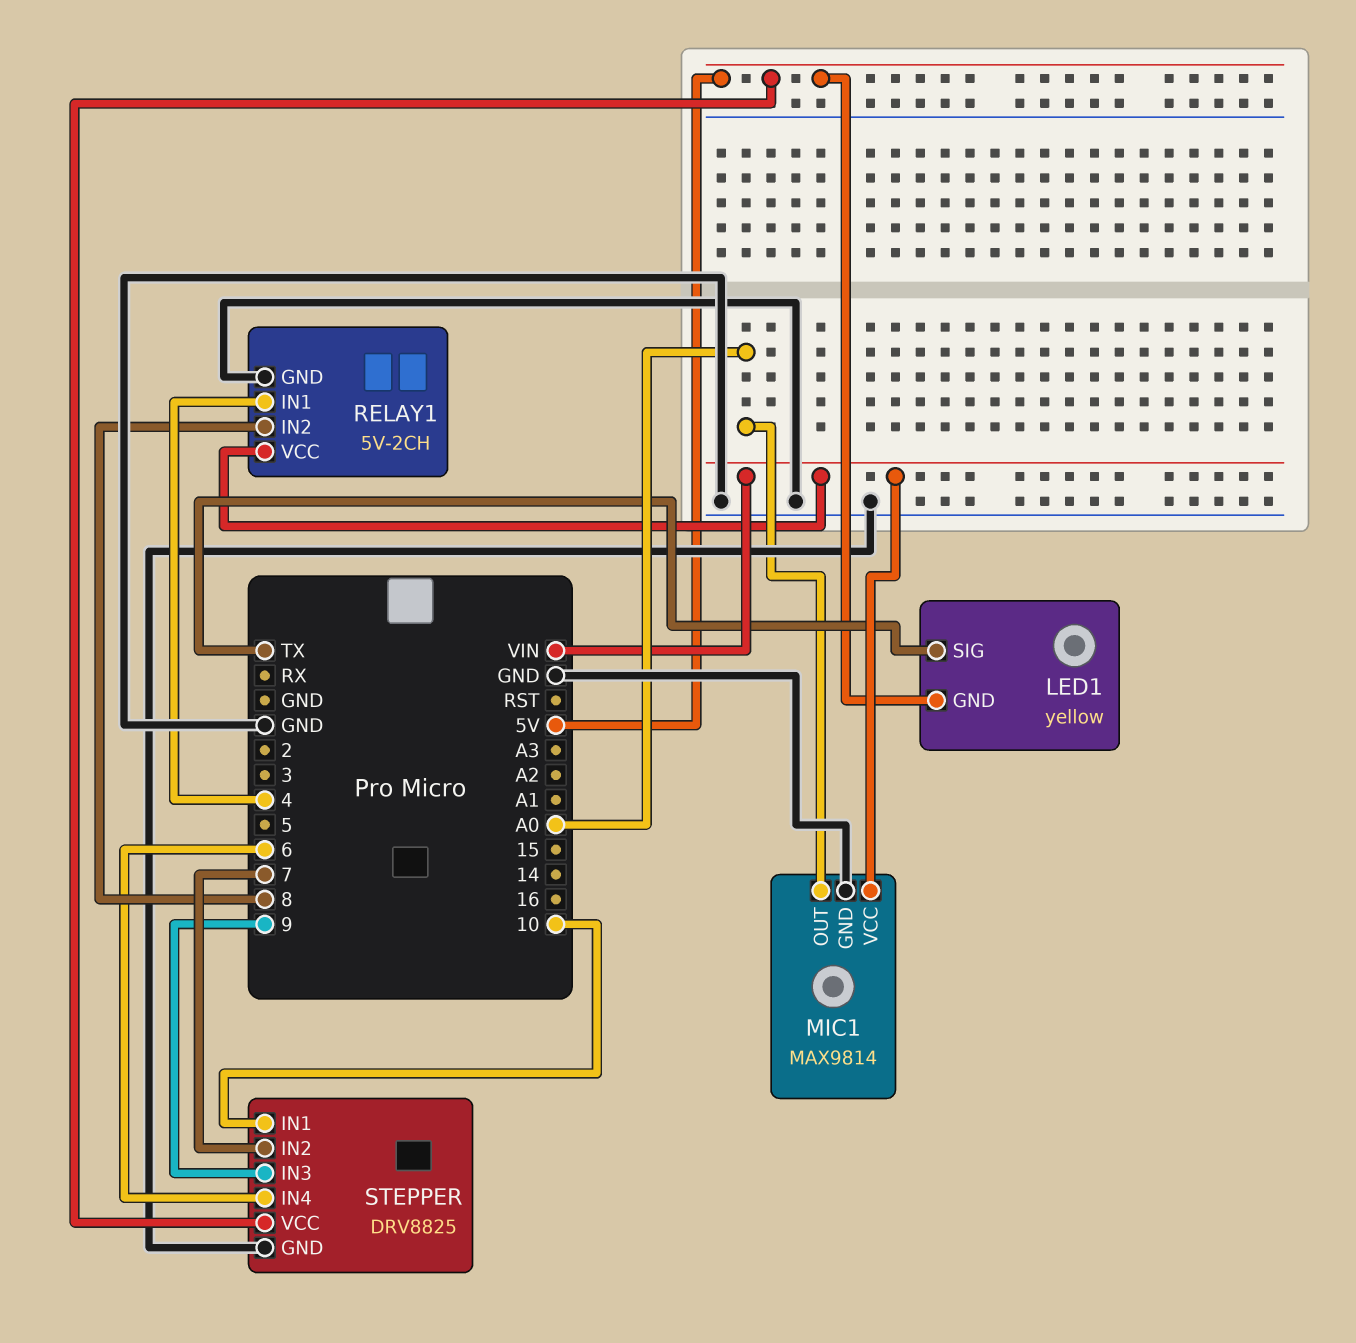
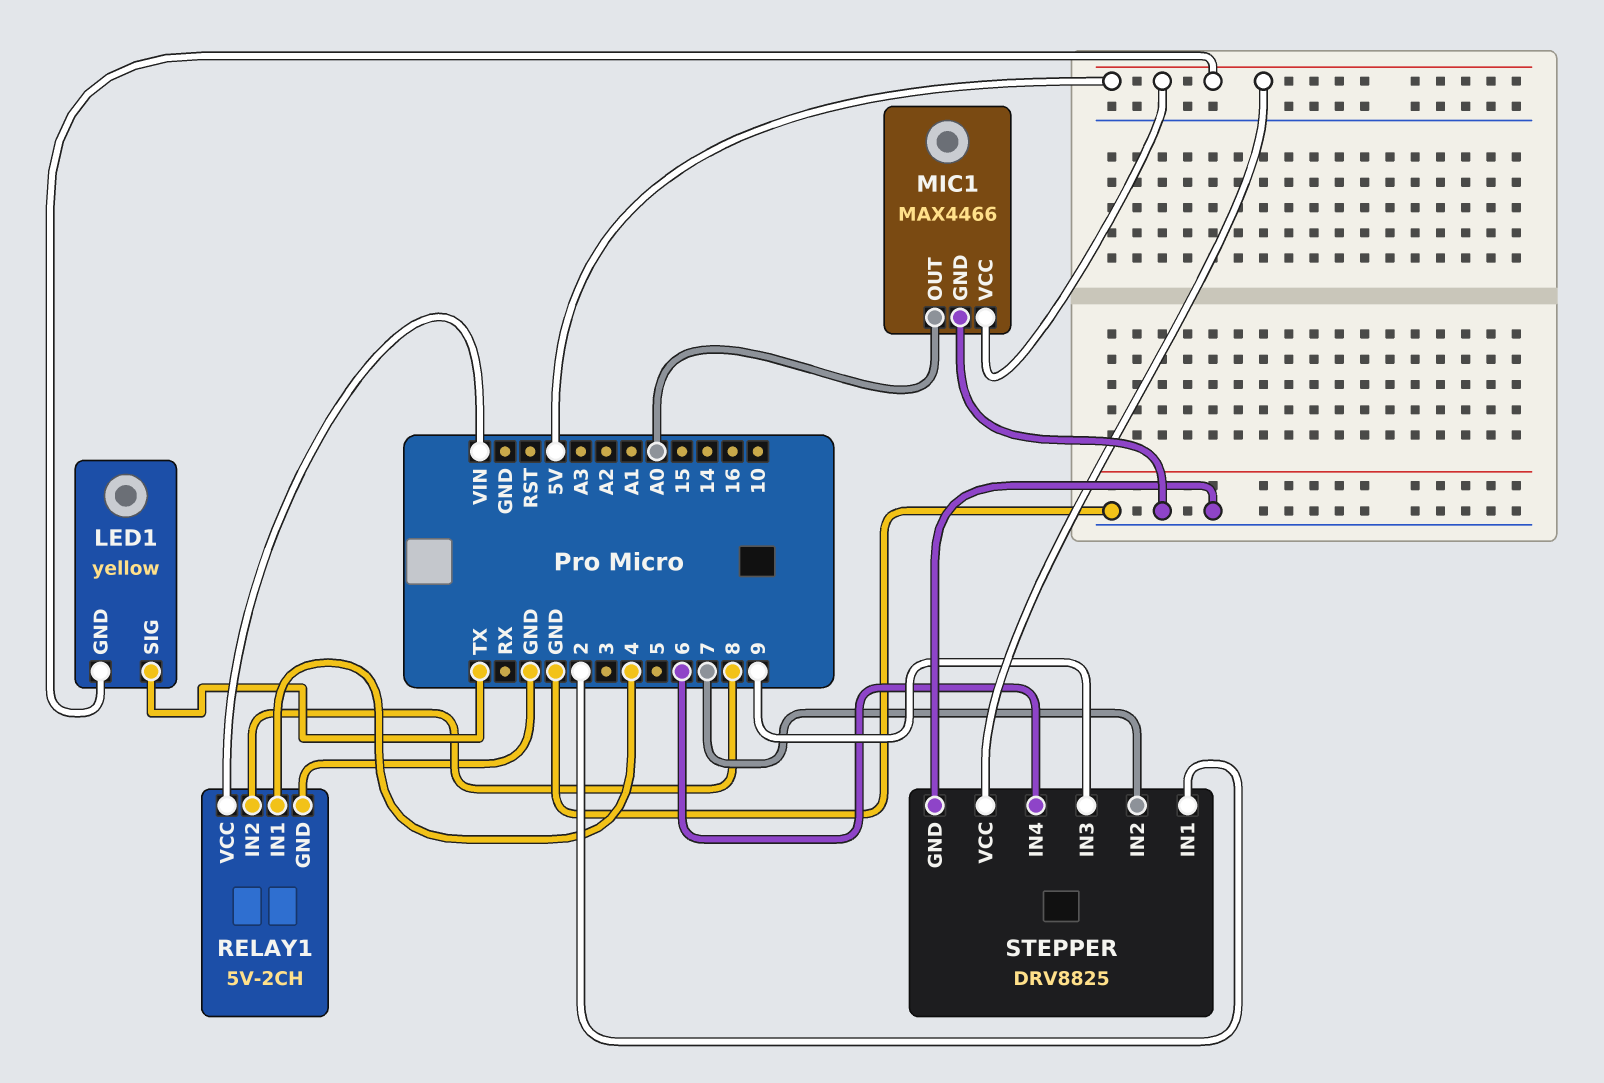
MIC1: MAX9814 -> MAX4466
MIC1 pin VCC: VIN -> 5V
STEPPER pin IN1: 10 -> 2

